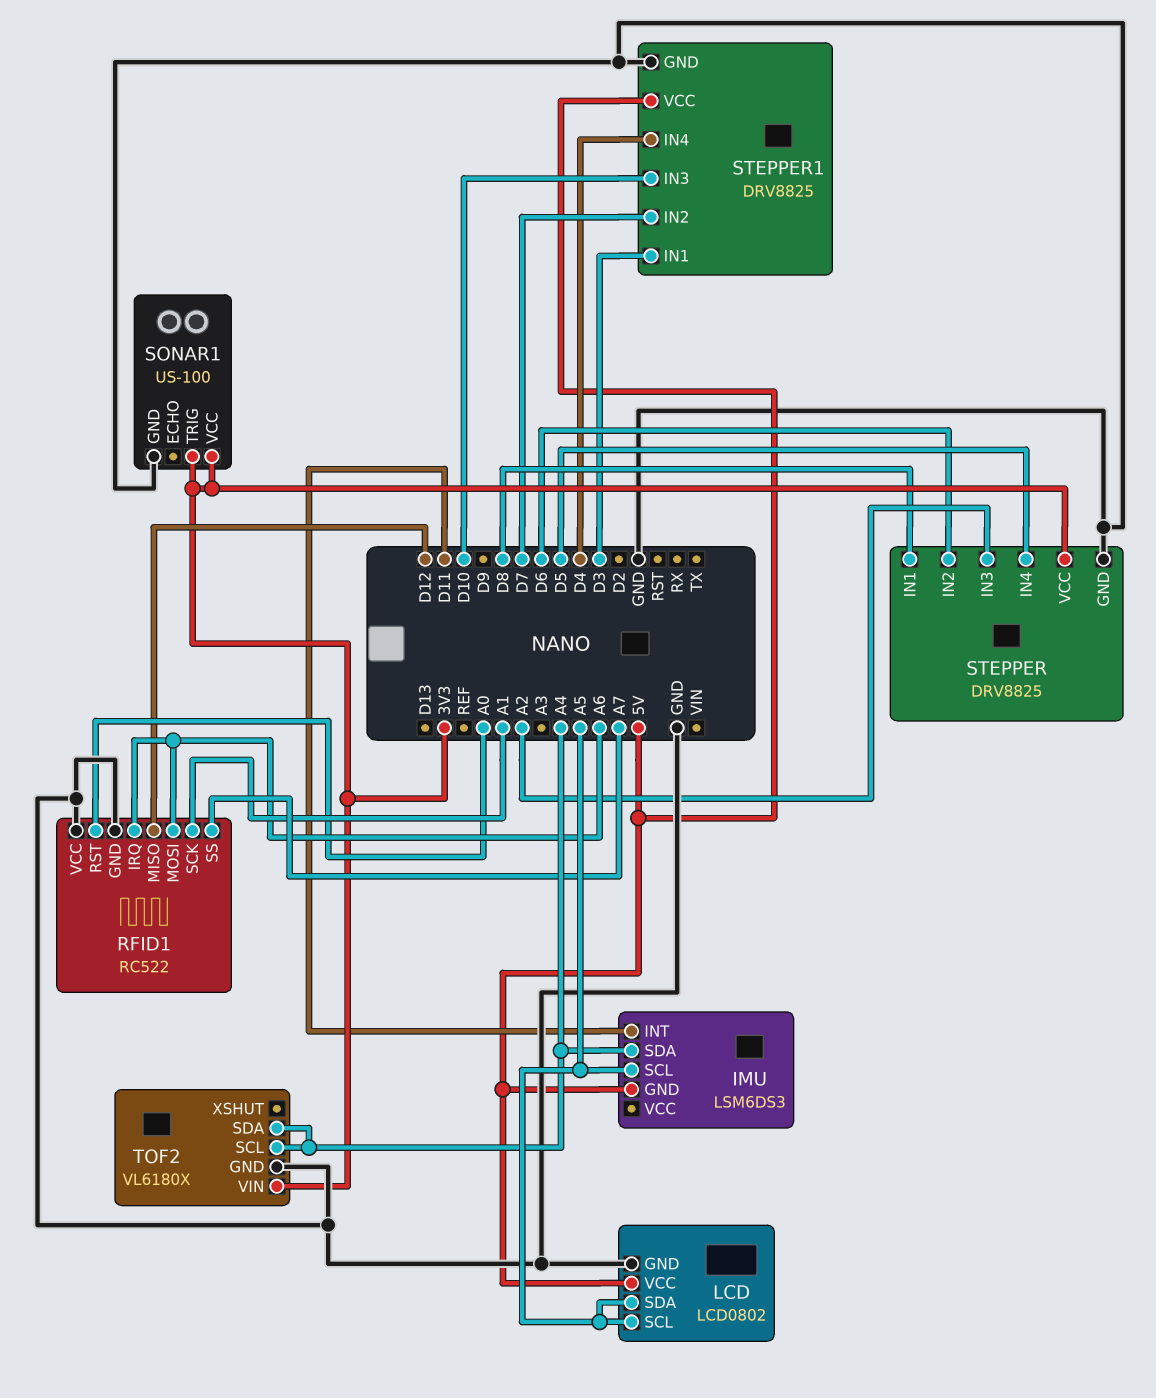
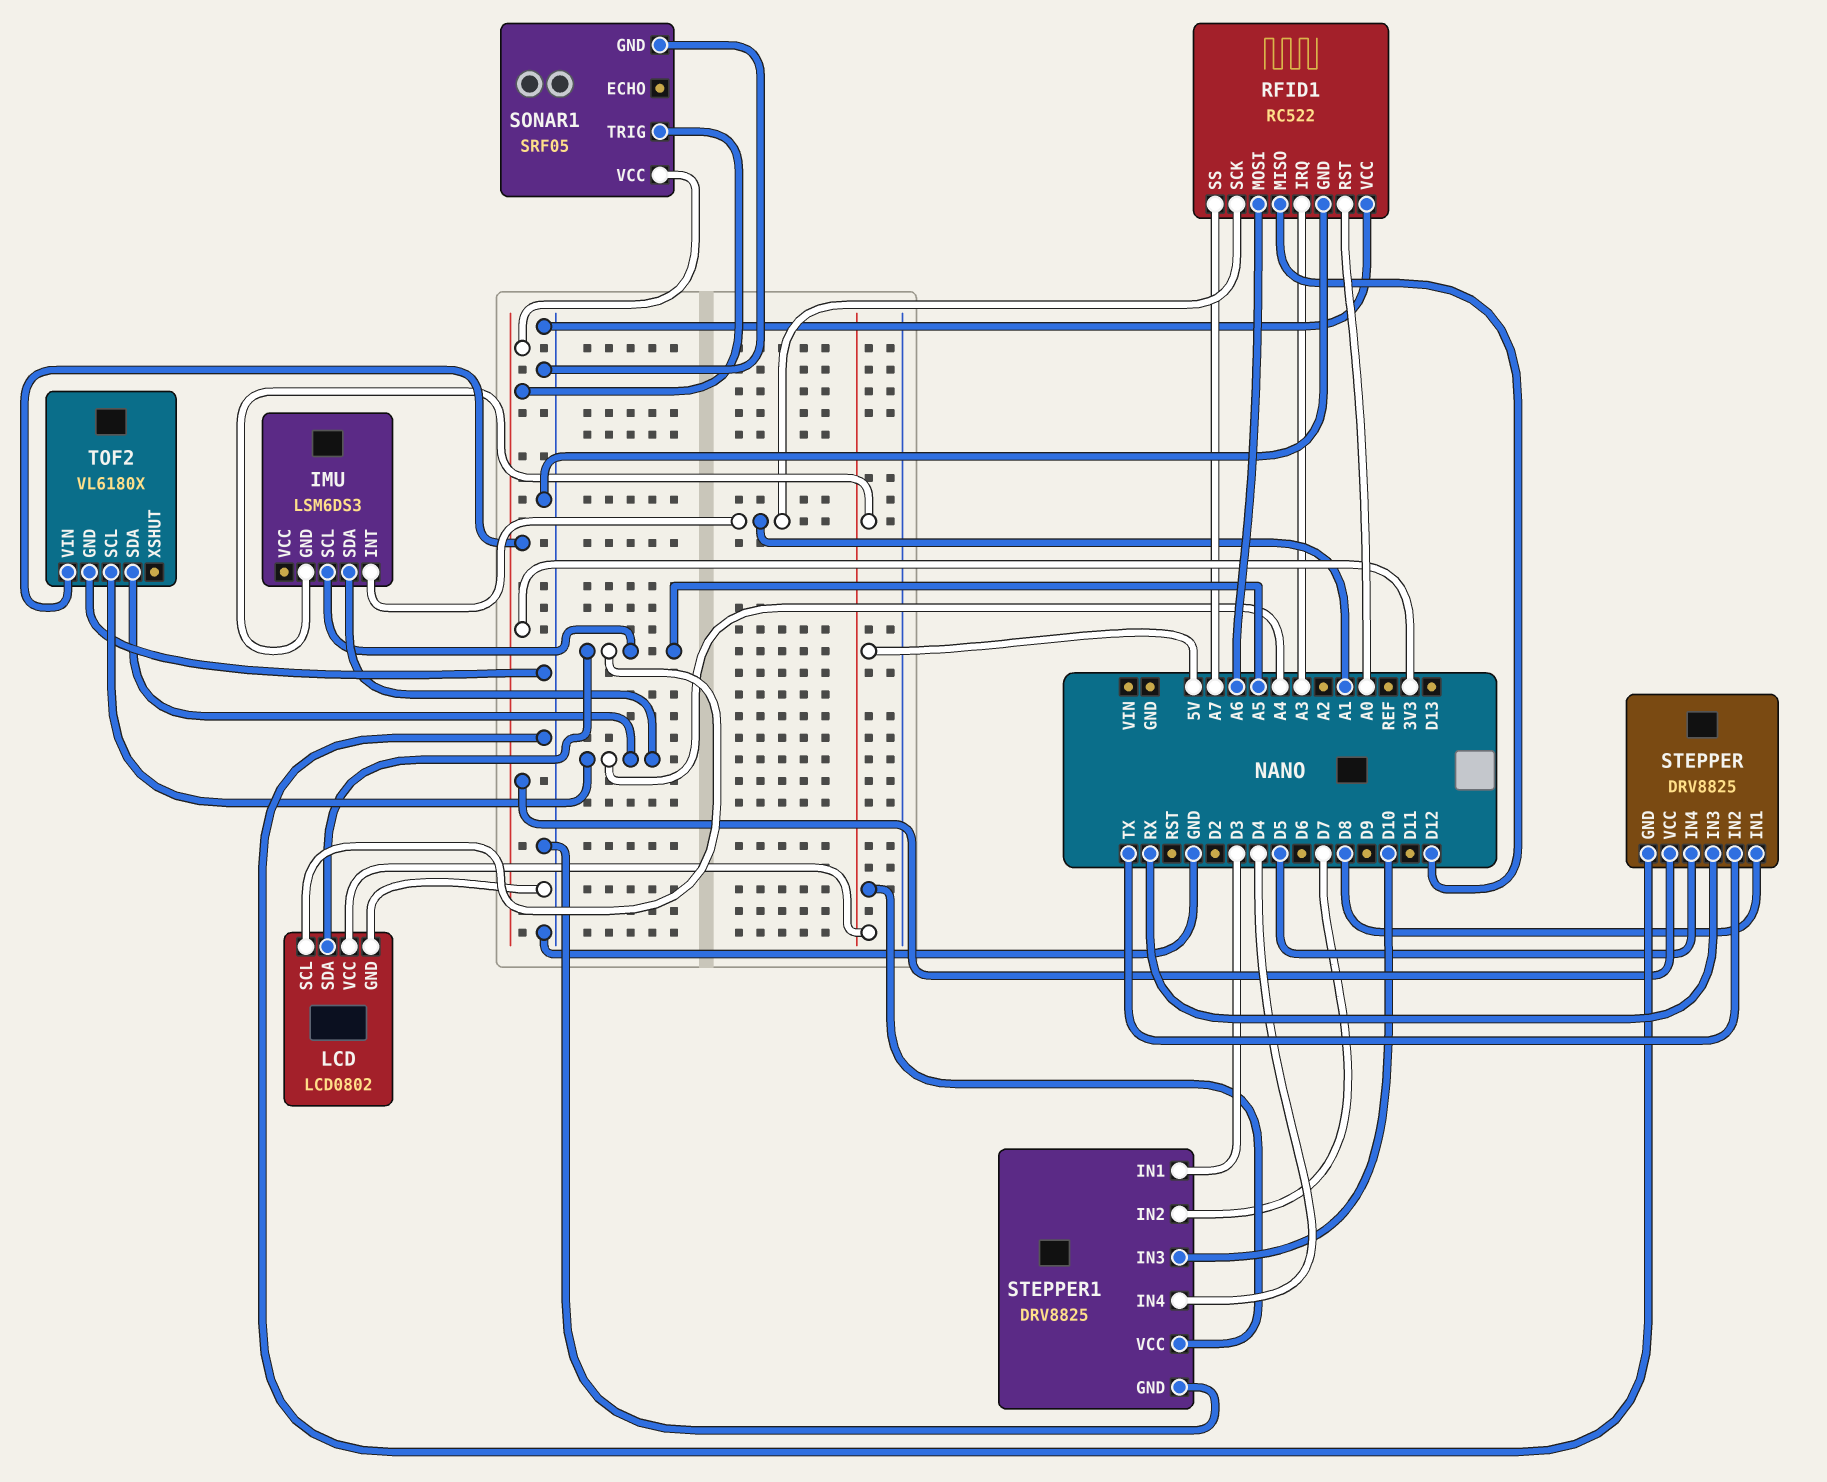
IMU pin INT: D11 -> A1
RFID1 pin IRQ: A6 -> A3
SONAR1: US-100 -> SRF05
STEPPER pin IN2: D6 -> TX
STEPPER pin IN3: A2 -> RX

